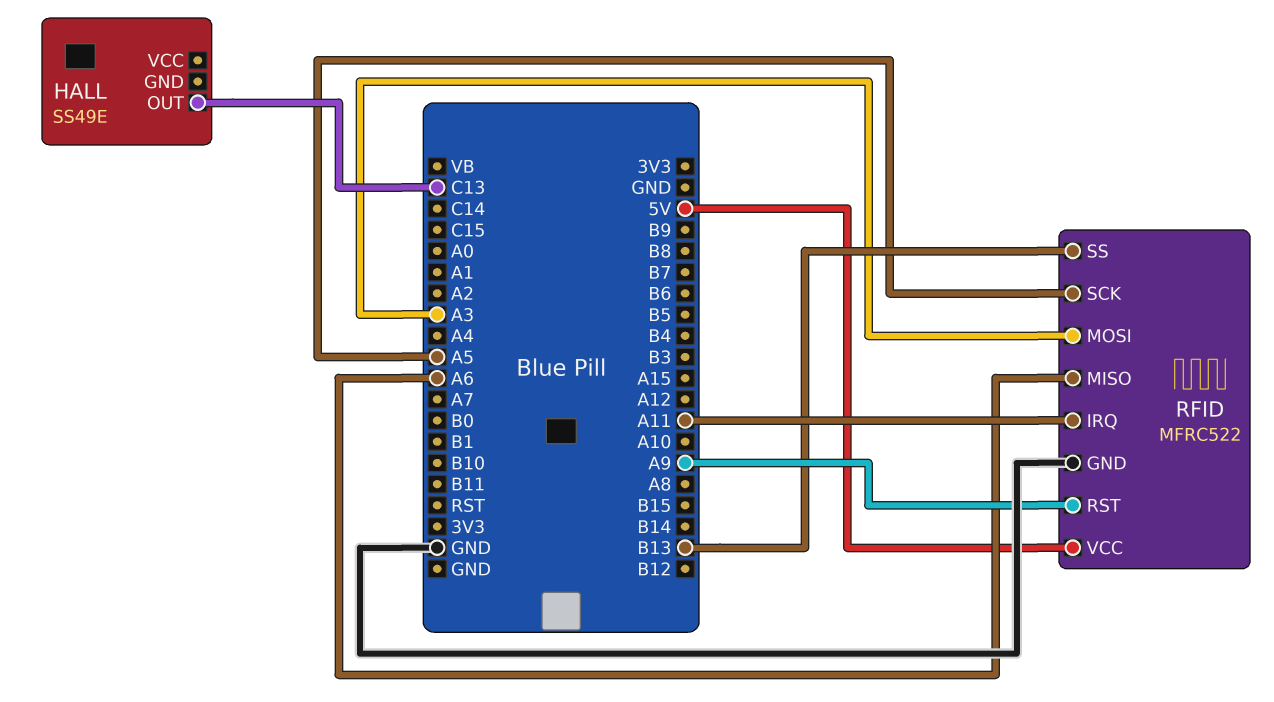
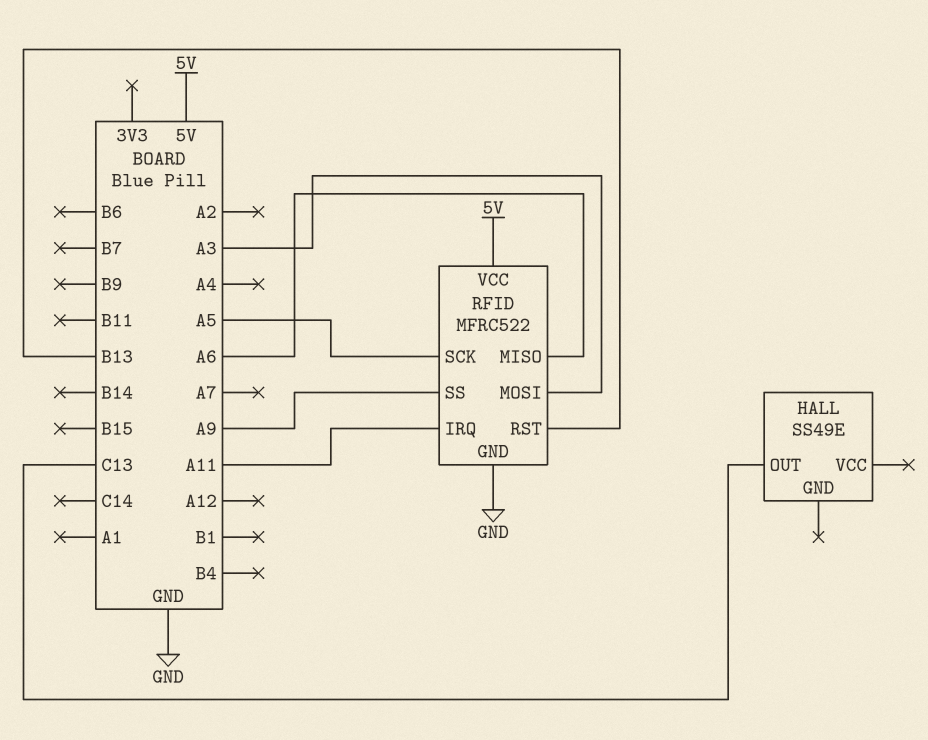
RFID pin RST: A9 -> B13
RFID pin SS: B13 -> A9

